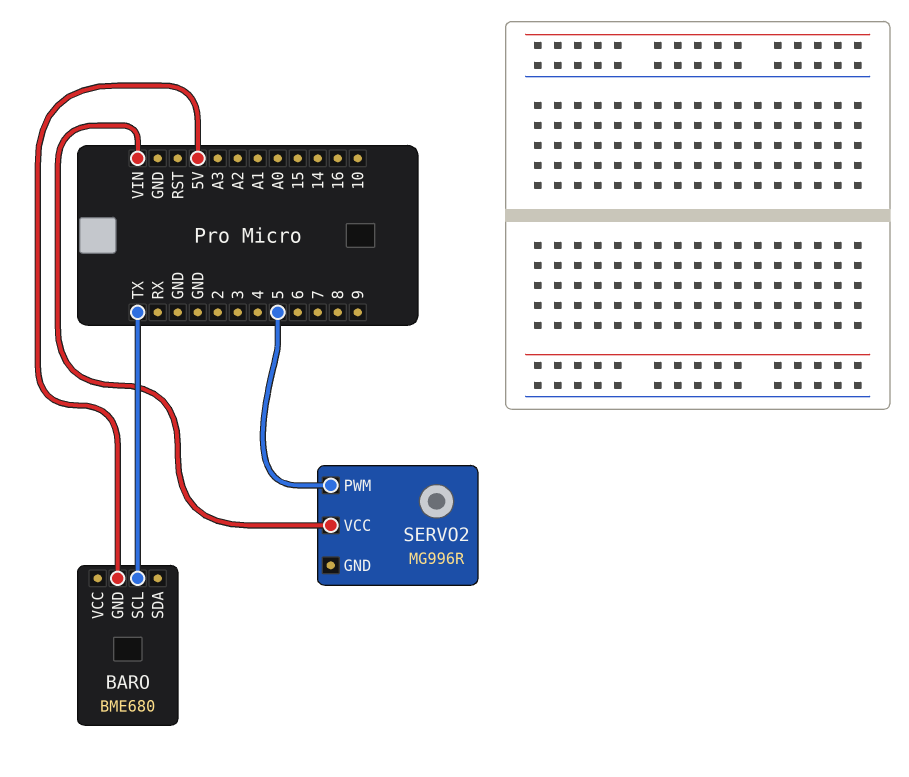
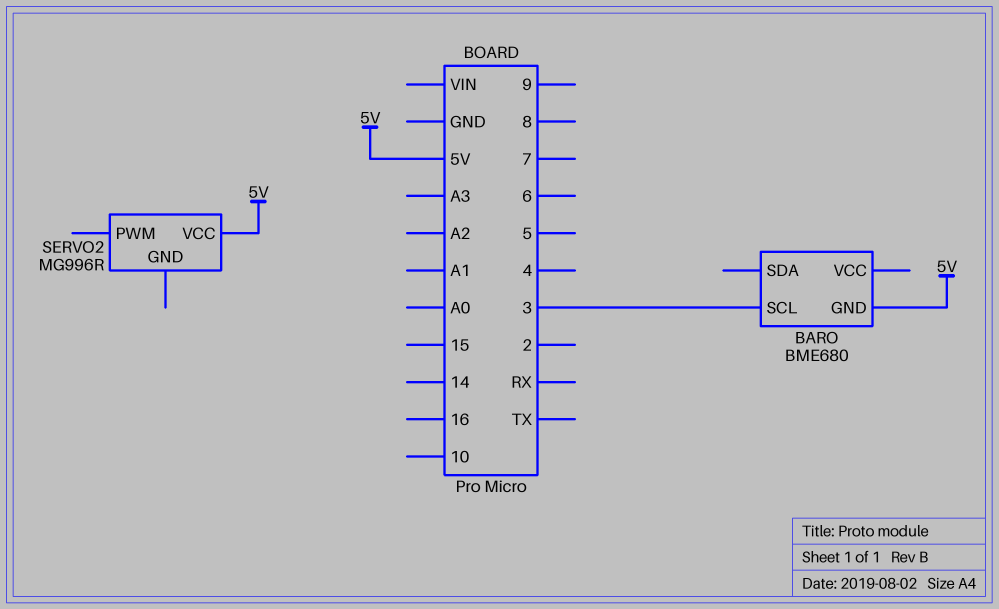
BARO pin SCL: TX -> 3
SERVO2 pin PWM: 5 -> none
SERVO2 pin VCC: VIN -> 5V

